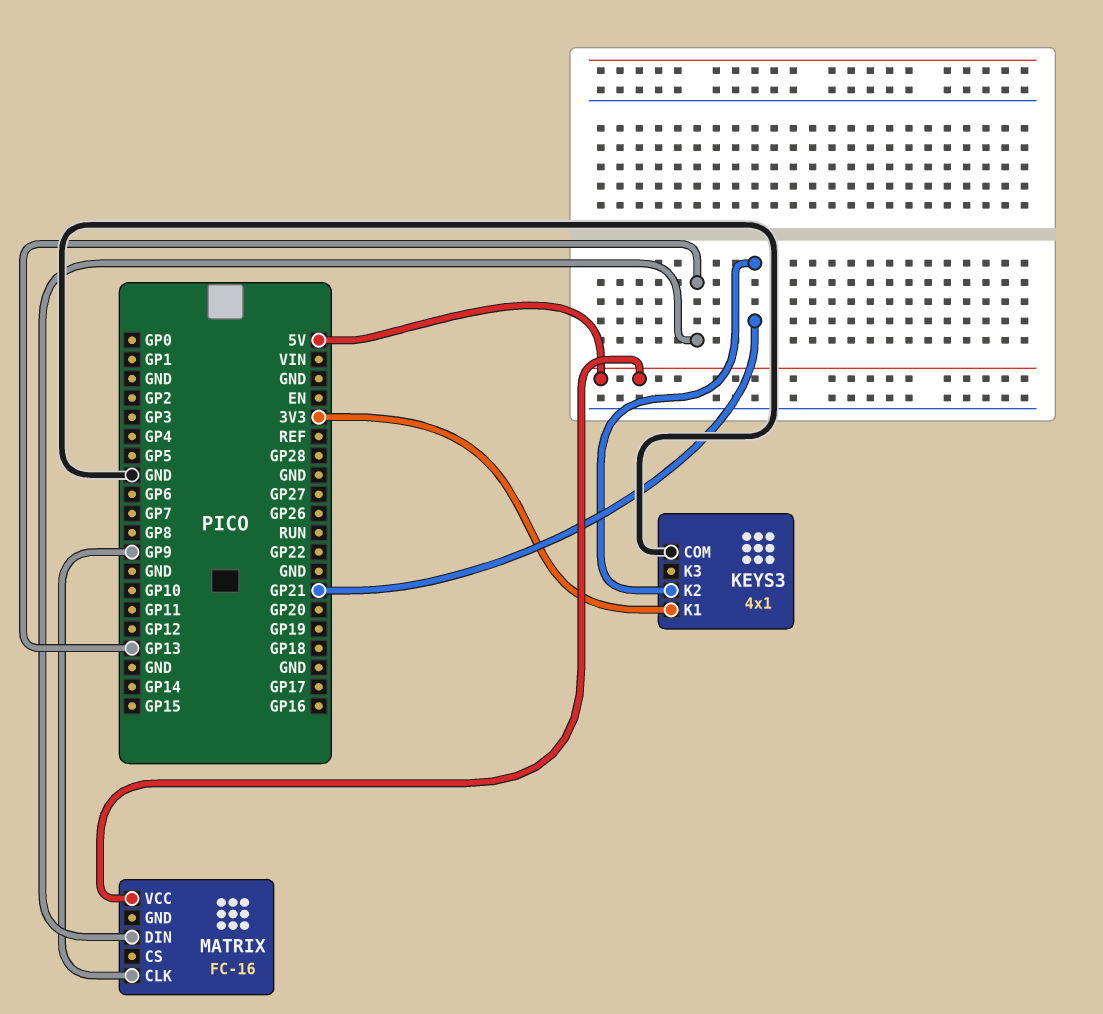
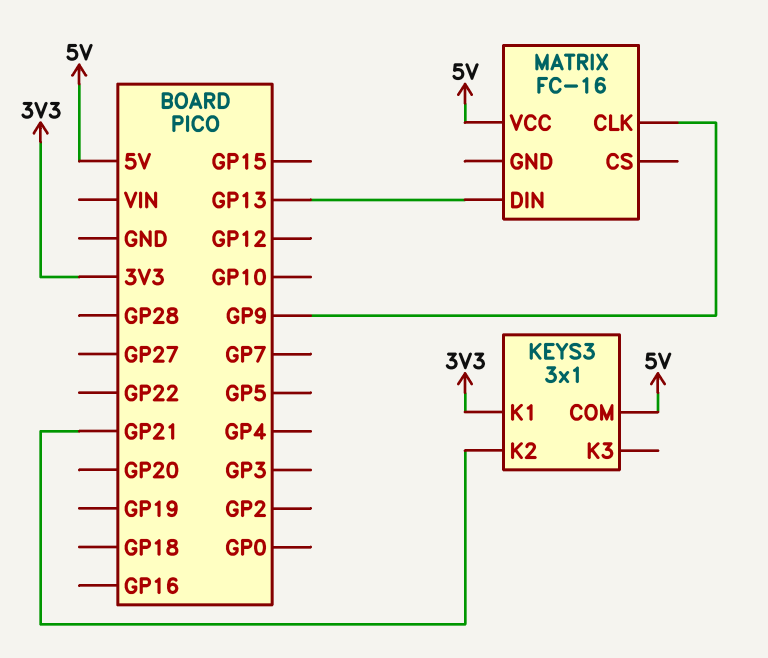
KEYS3: 4x1 -> 3x1
KEYS3 pin COM: GND -> 5V

